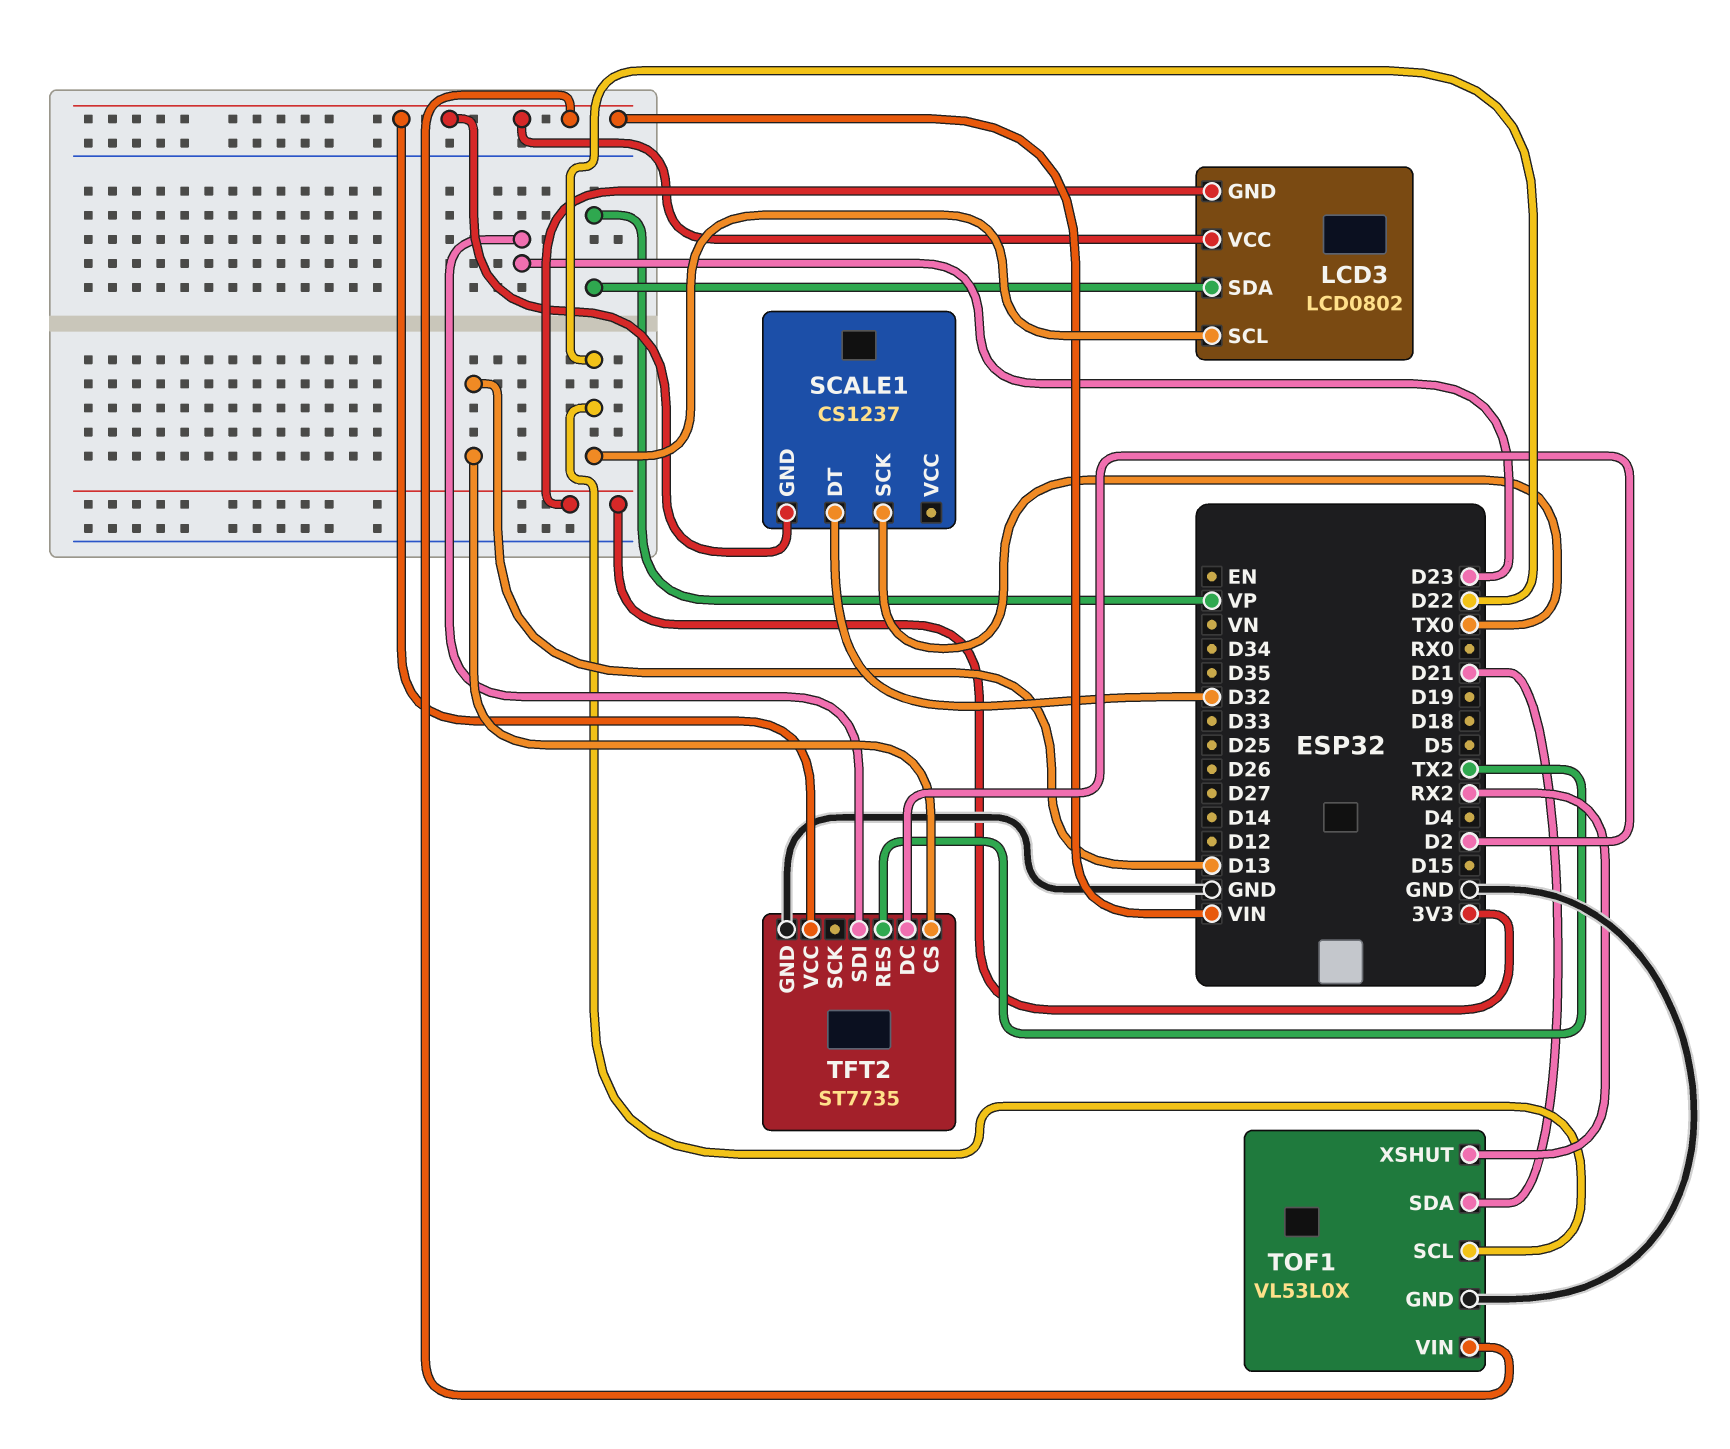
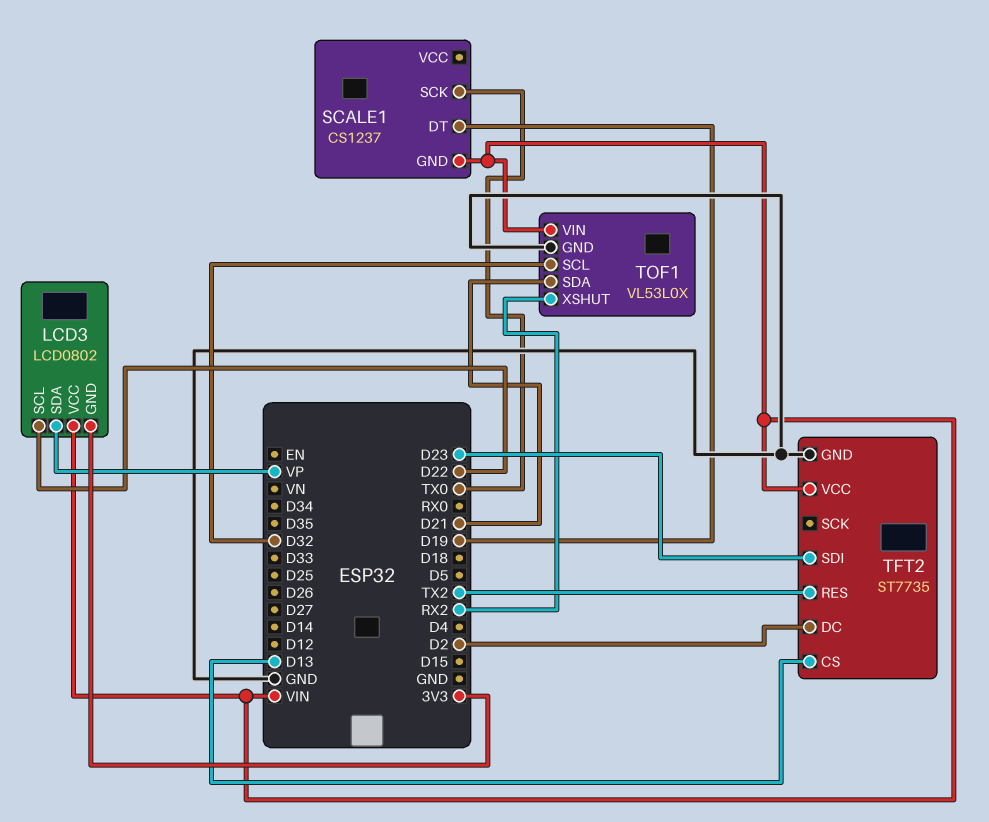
SCALE1 pin DT: D32 -> D19
TOF1 pin SCL: D22 -> D32

